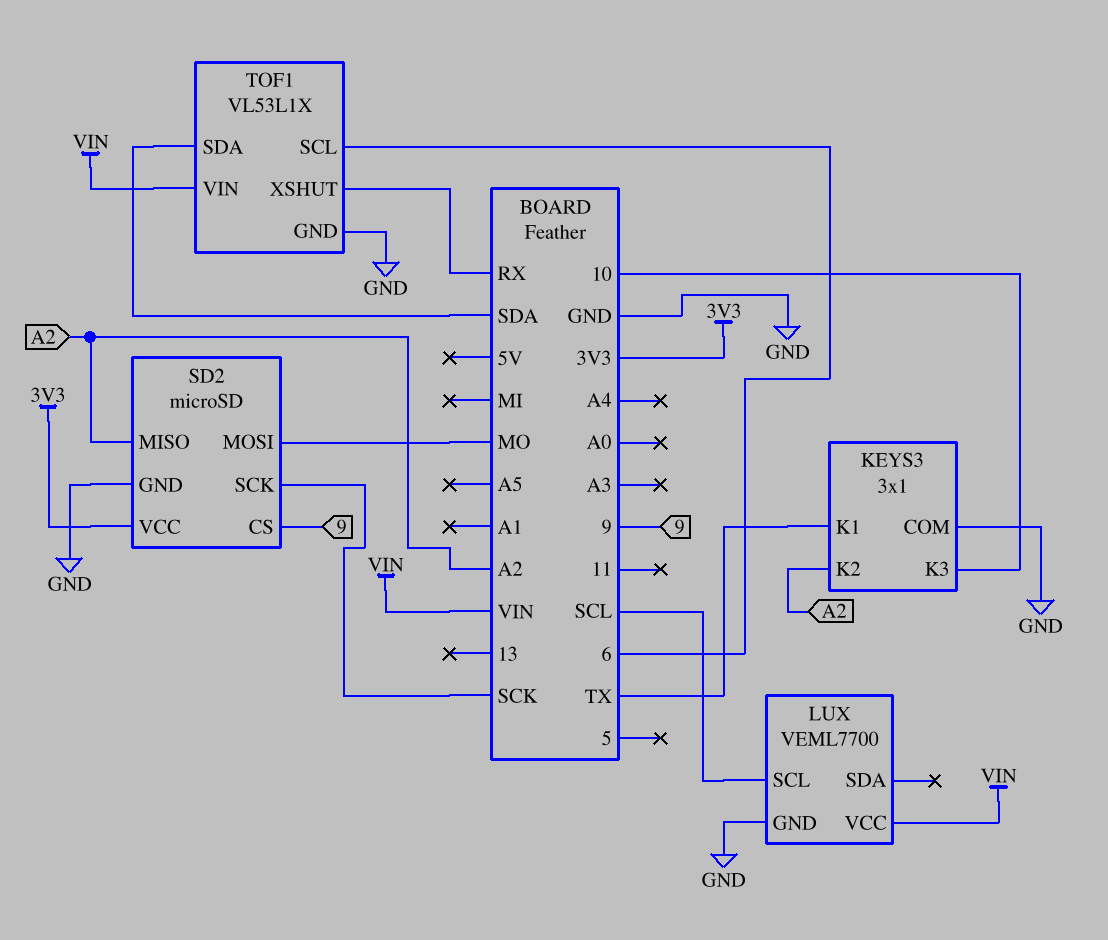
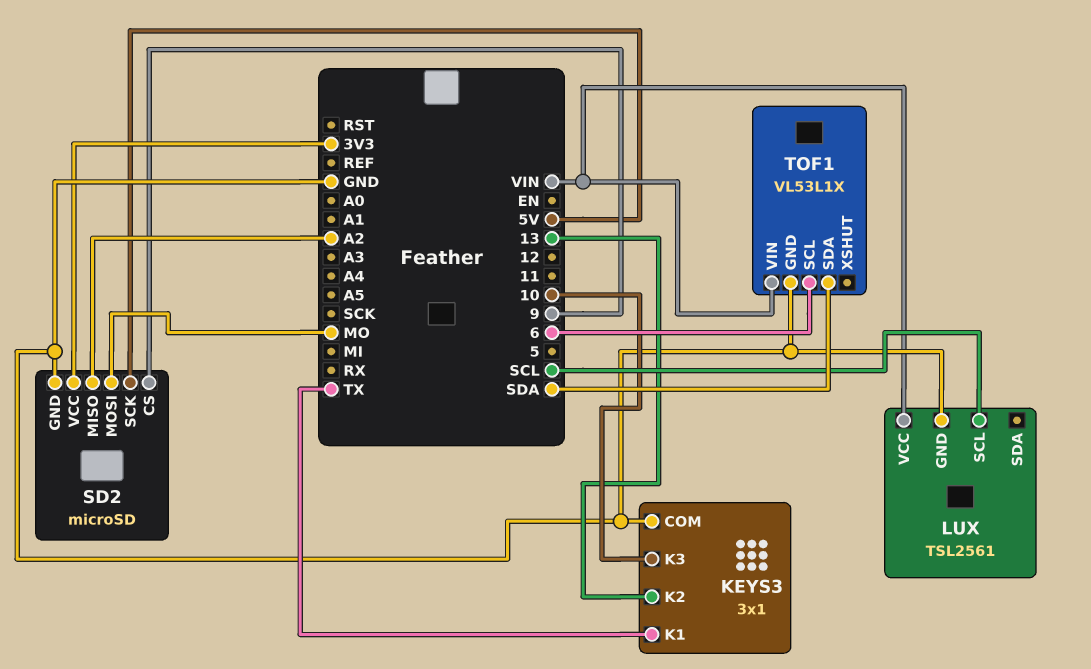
KEYS3 pin K2: A2 -> 13
LUX: VEML7700 -> TSL2561
SD2 pin SCK: SCK -> 5V
TOF1 pin XSHUT: RX -> none

